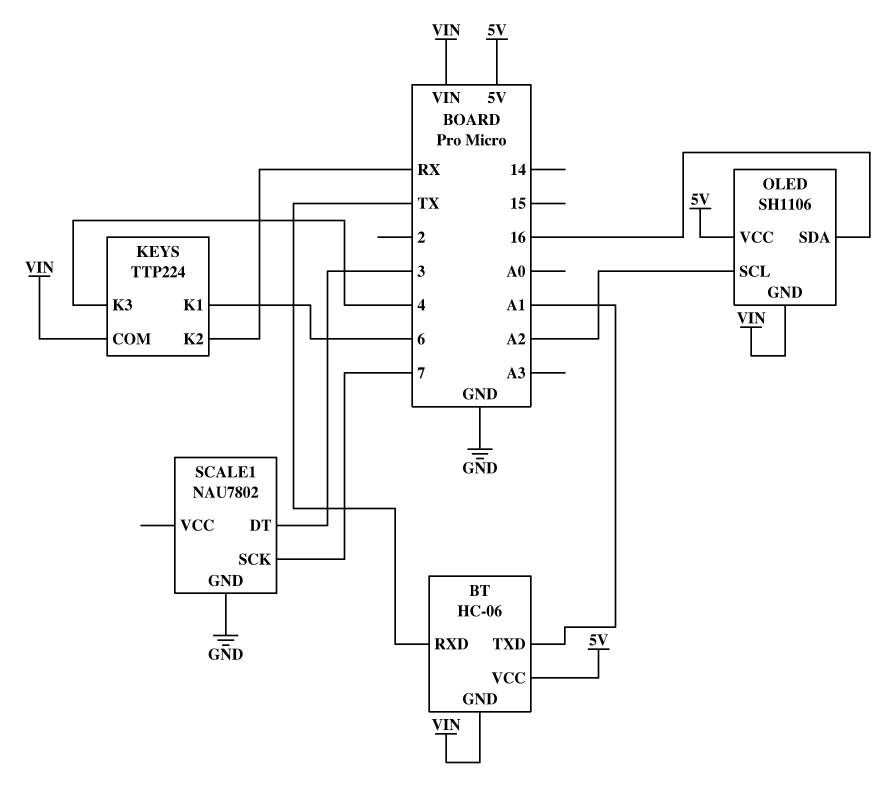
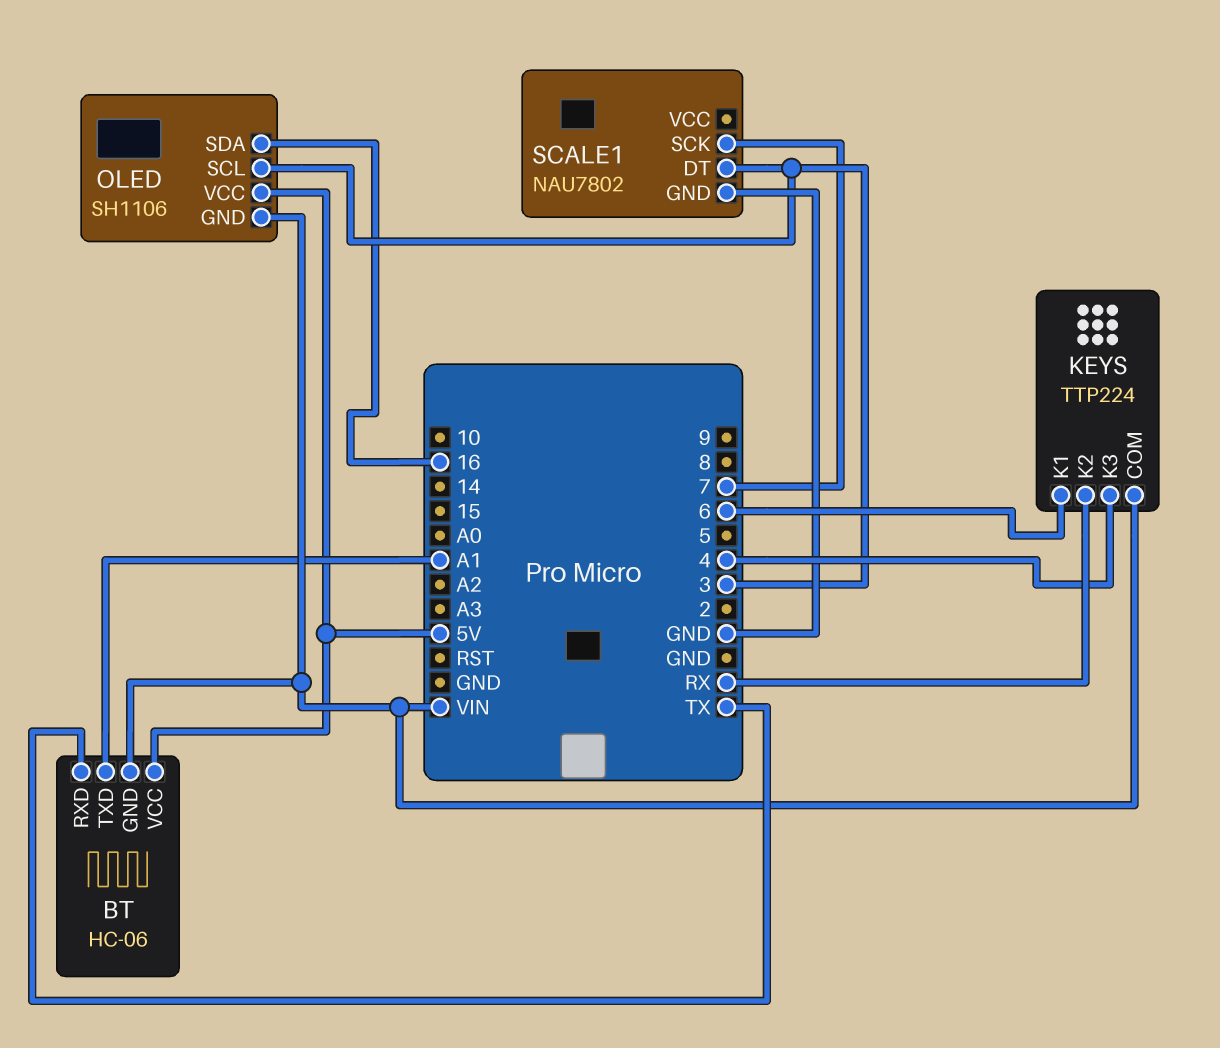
OLED pin SCL: A2 -> 3

